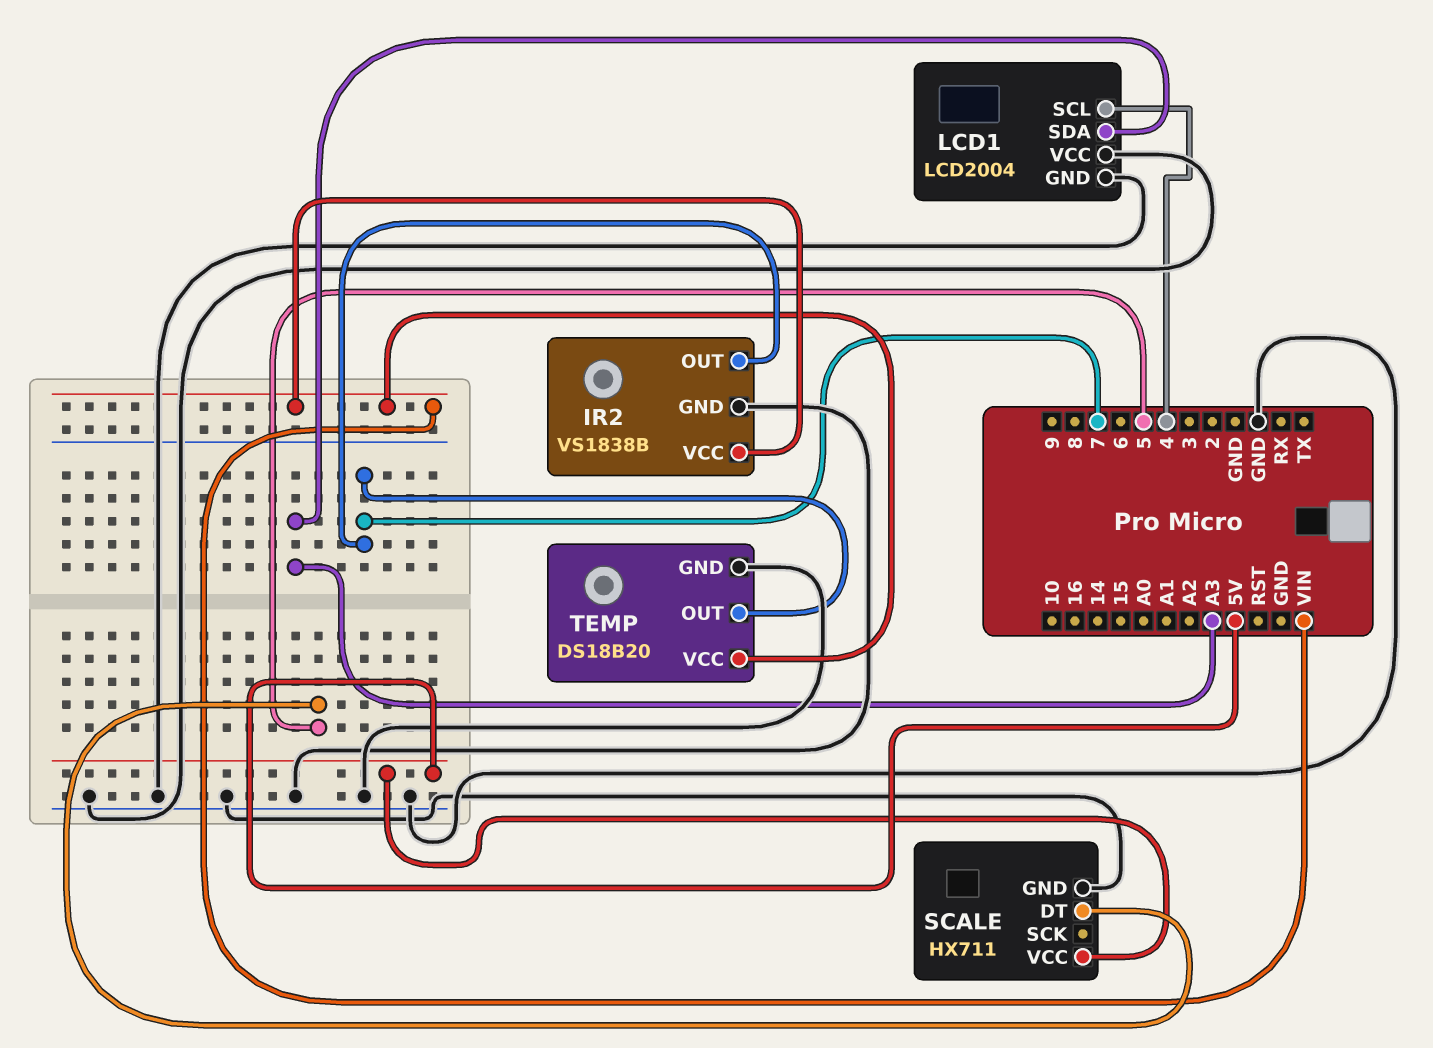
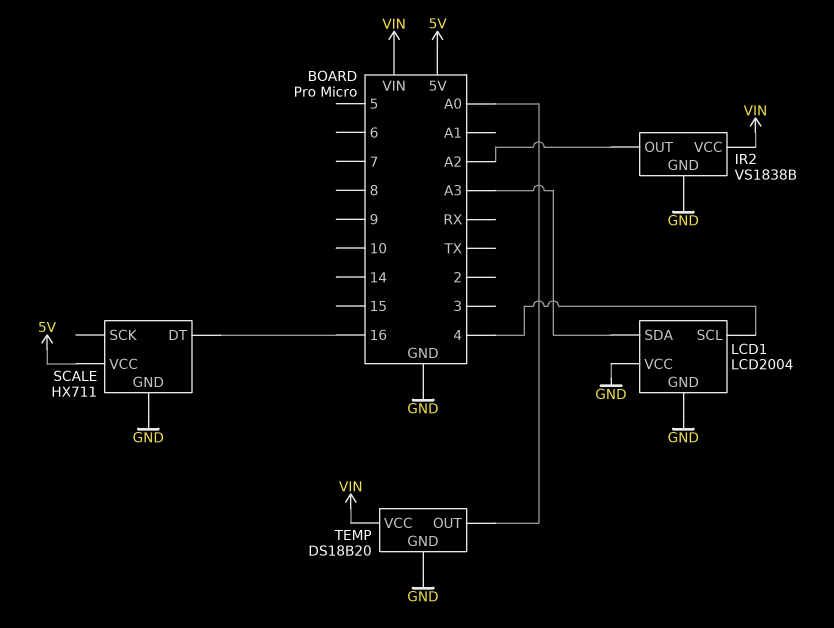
IR2 pin OUT: 7 -> A2
SCALE pin DT: 5 -> 16
TEMP pin OUT: 7 -> A0

